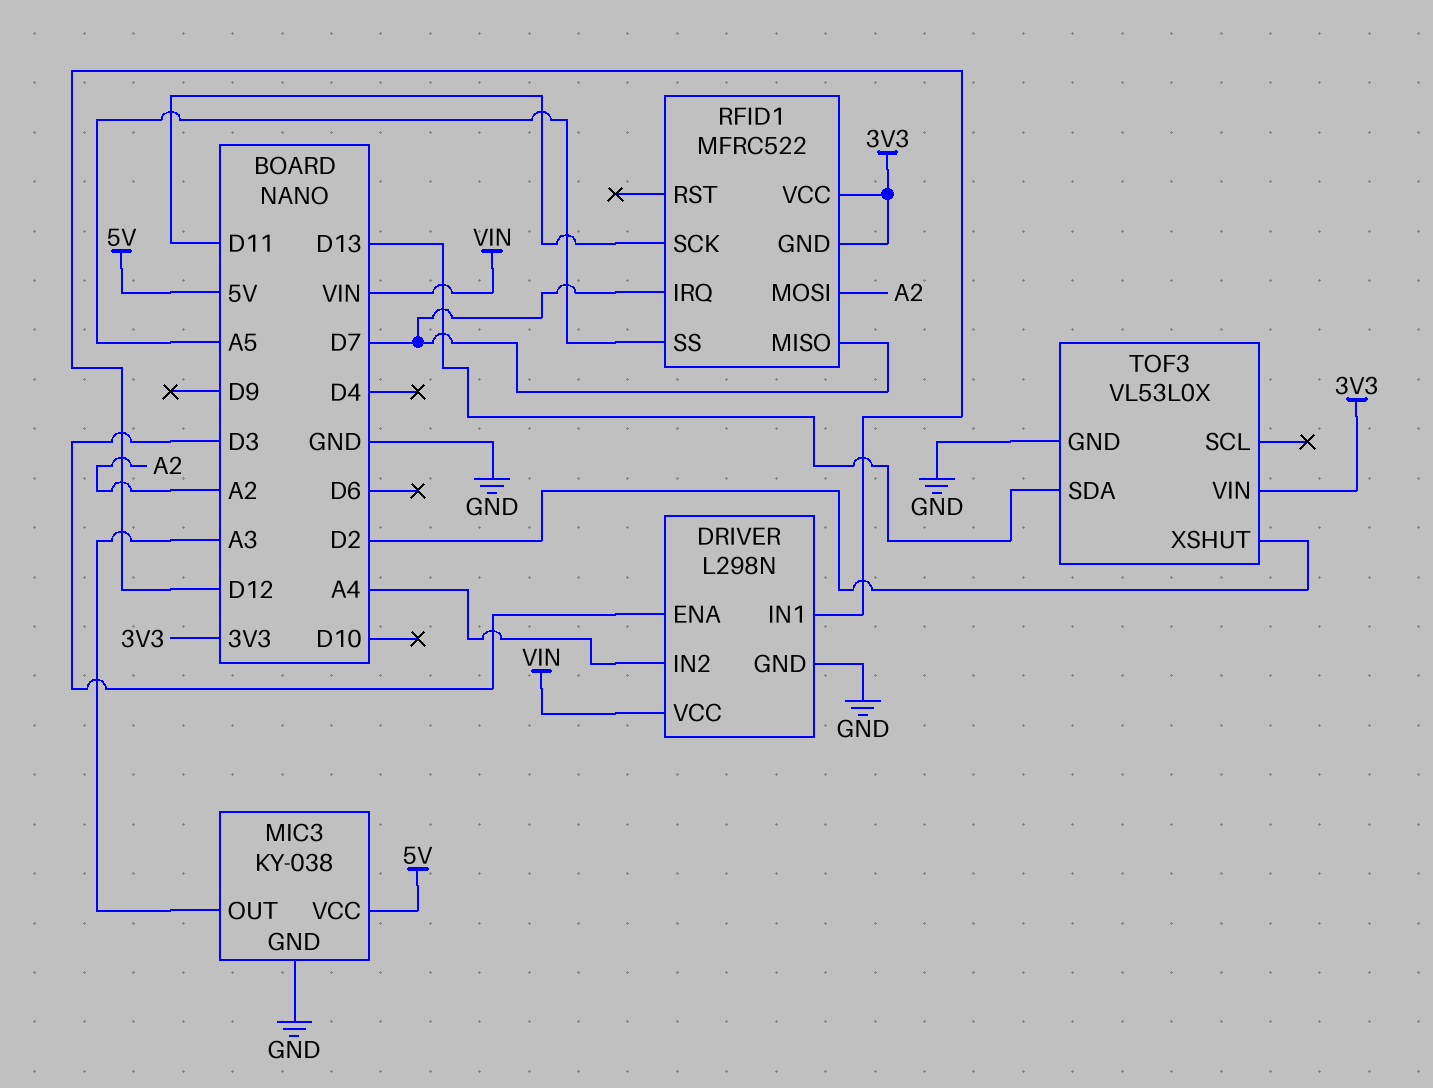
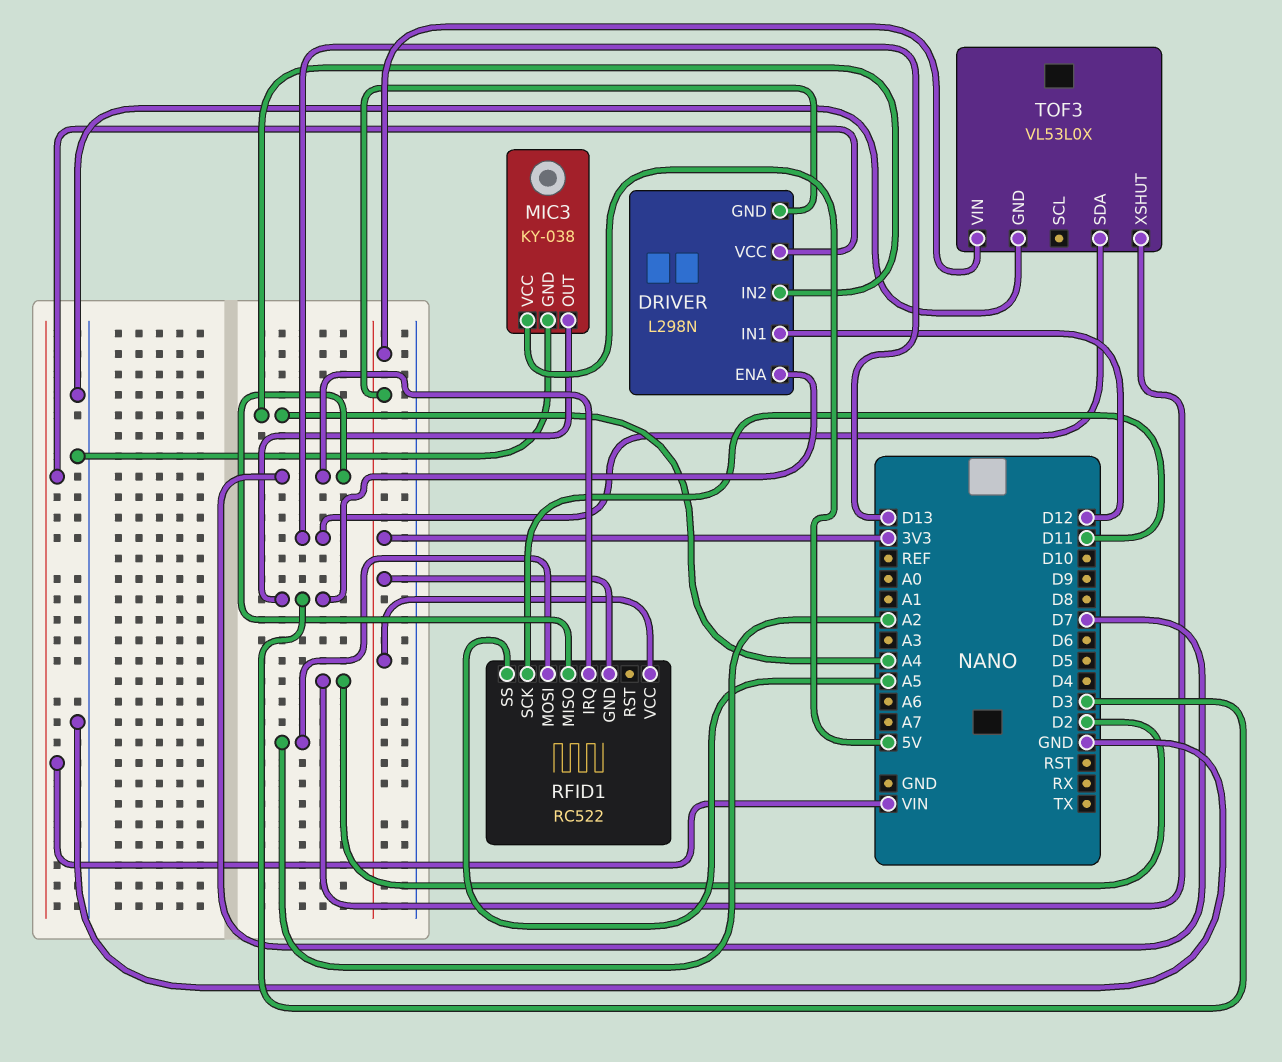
DRIVER pin GND: GND -> 3V3
MIC3 pin OUT: A3 -> D3
RFID1: MFRC522 -> RC522

